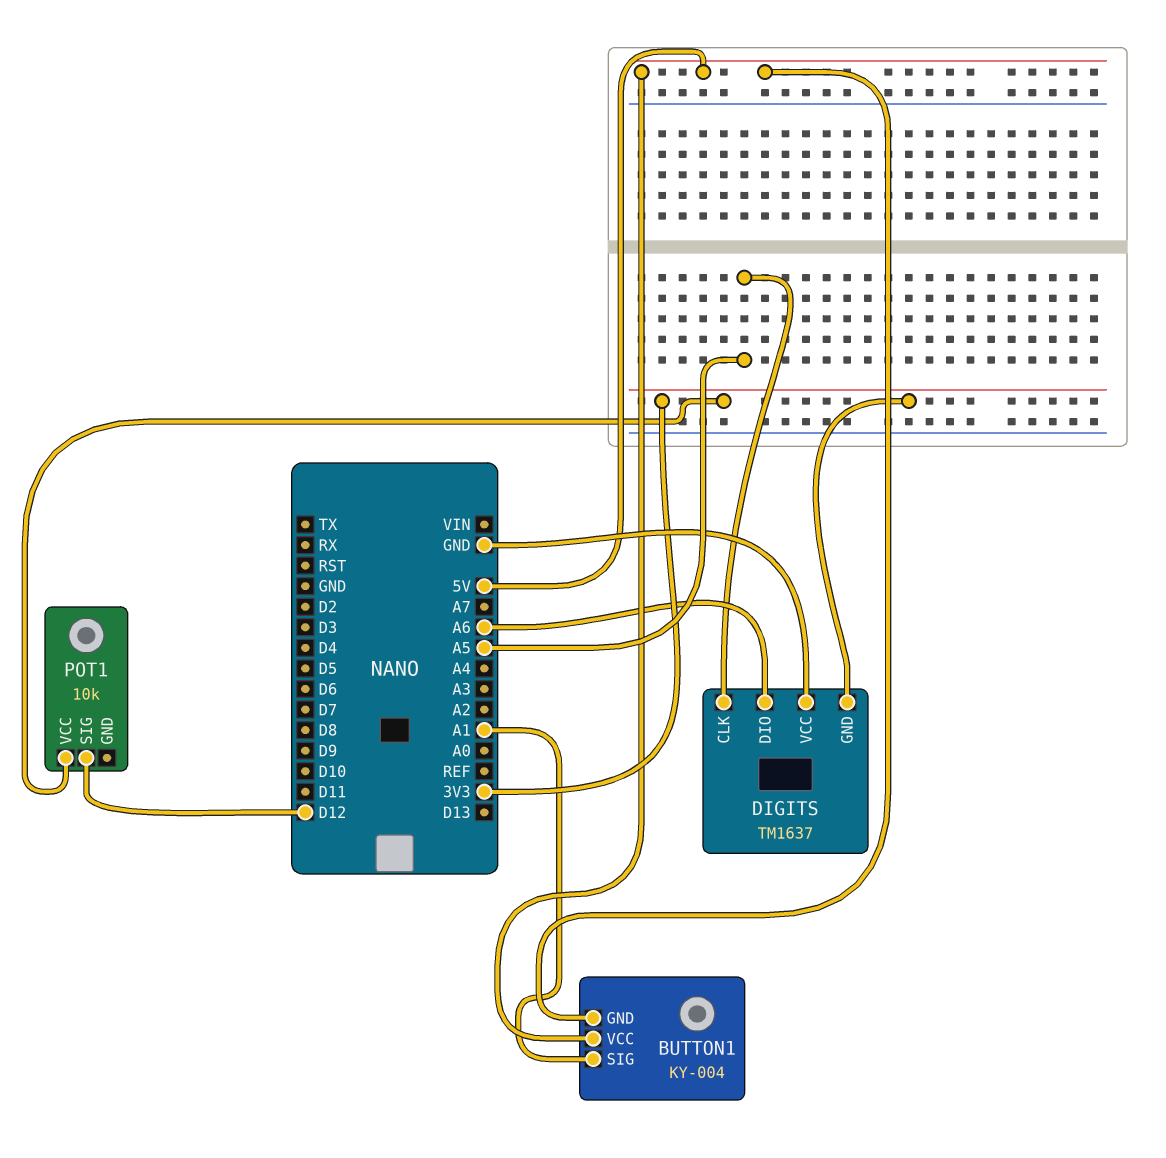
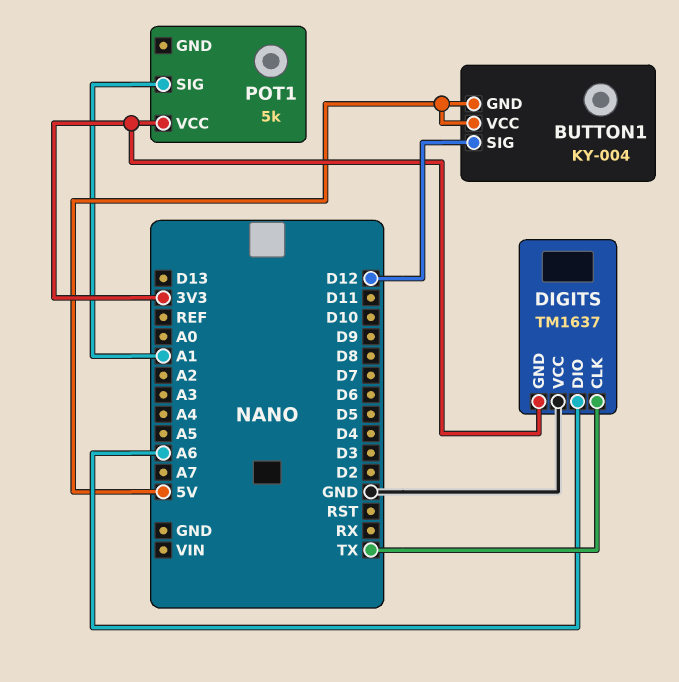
BUTTON1 pin SIG: A1 -> D12
DIGITS pin CLK: A5 -> TX
POT1: 10k -> 5k
POT1 pin SIG: D12 -> A1

